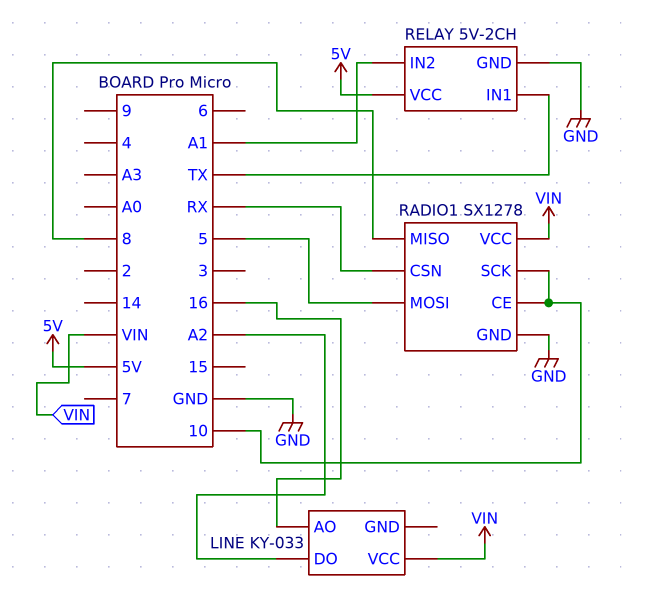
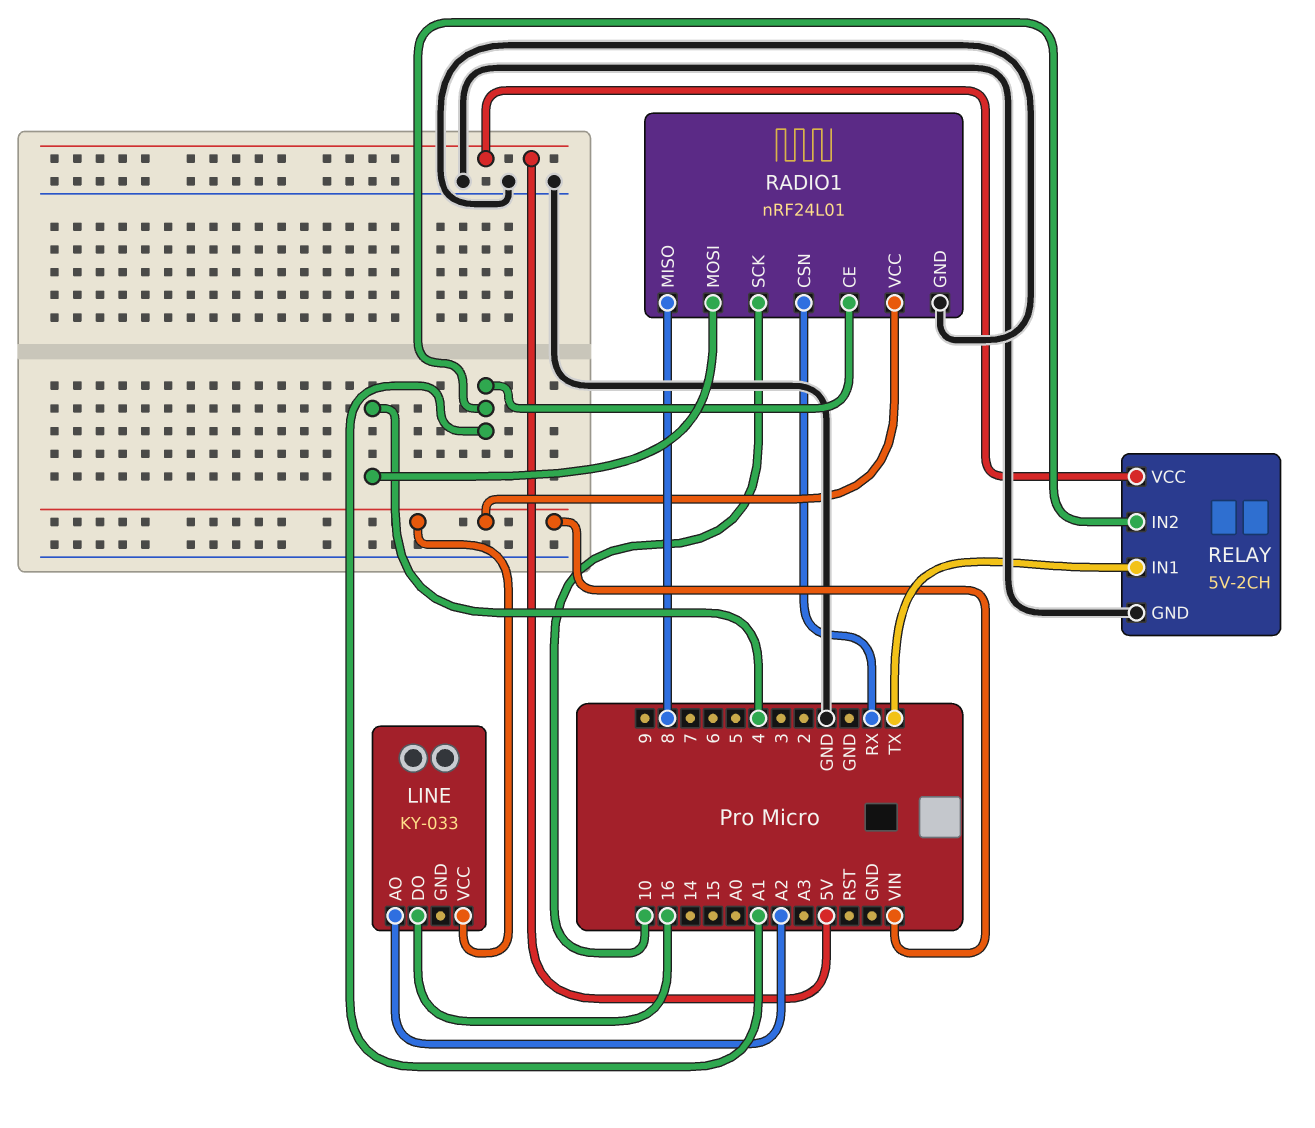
LINE pin AO: 16 -> A2
LINE pin DO: A2 -> 16
RADIO1: SX1278 -> nRF24L01
RADIO1 pin CE: 10 -> A1
RADIO1 pin MOSI: 5 -> 4

